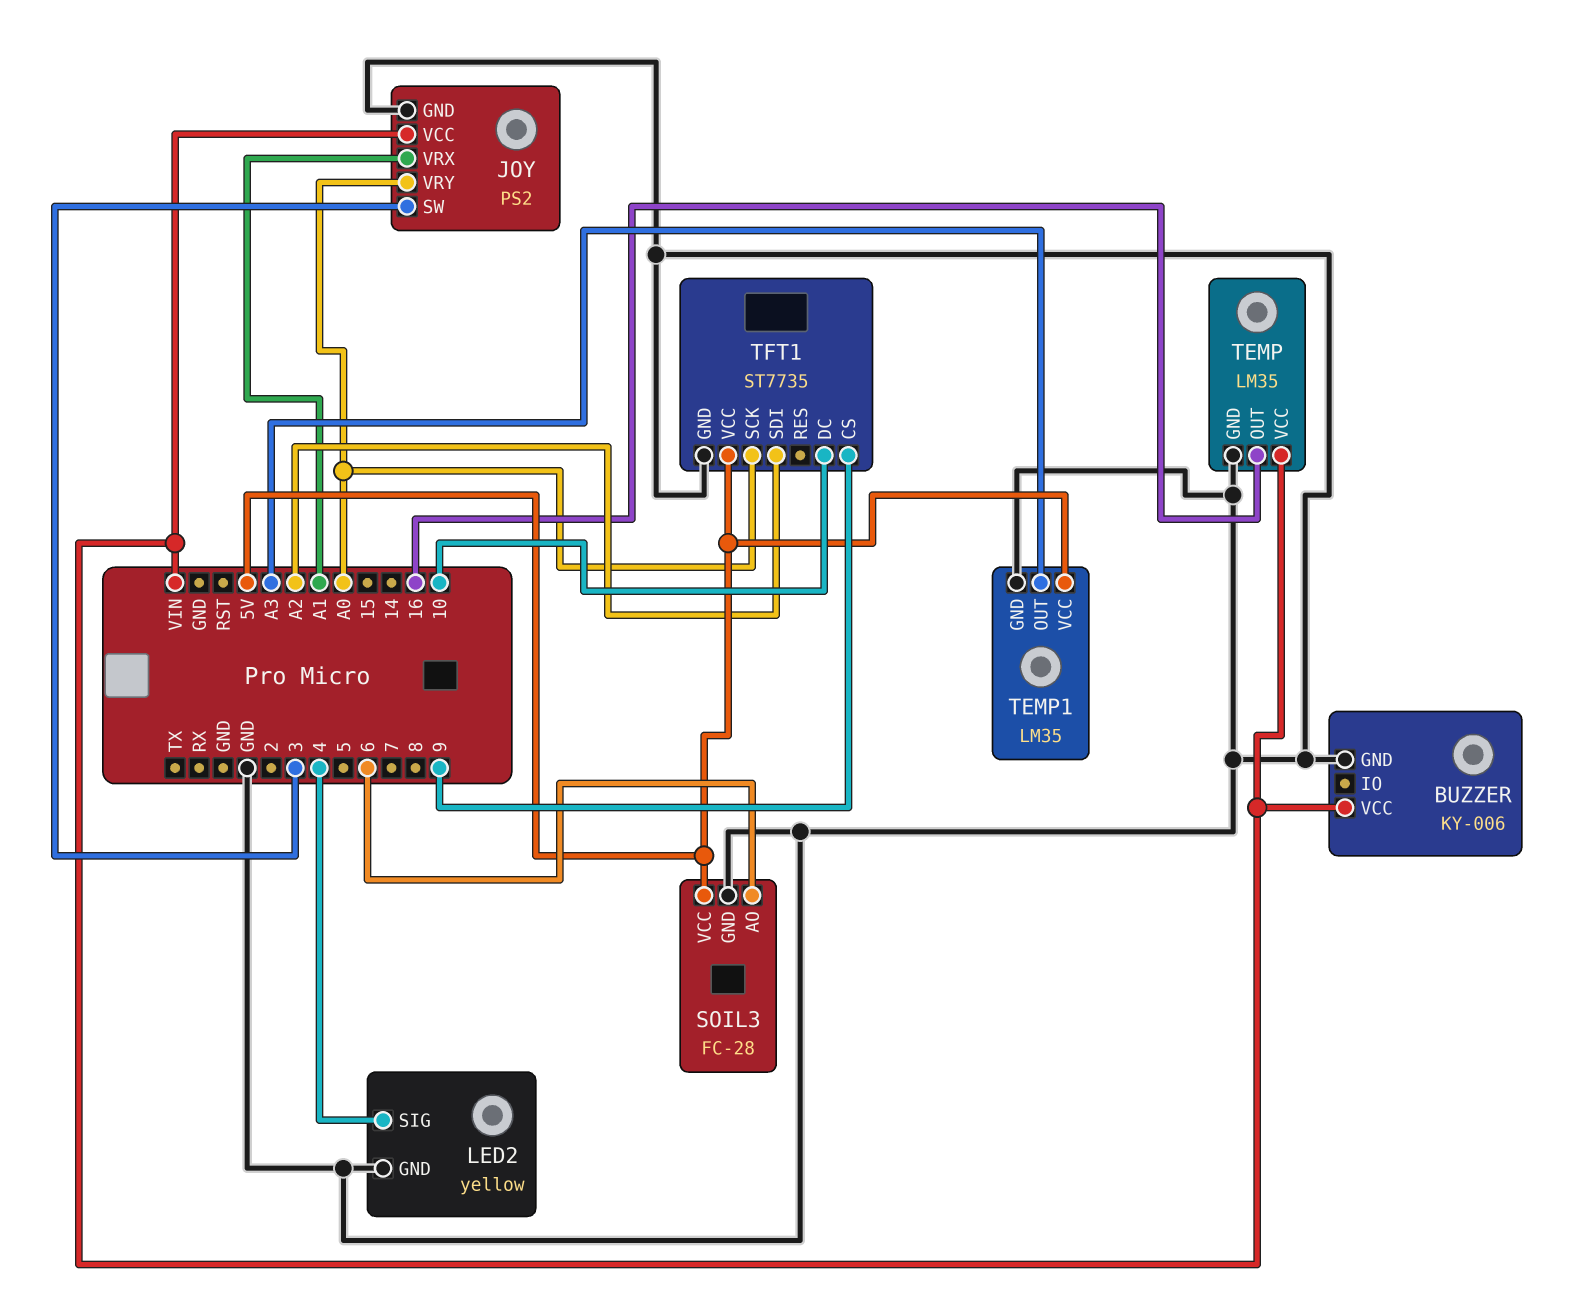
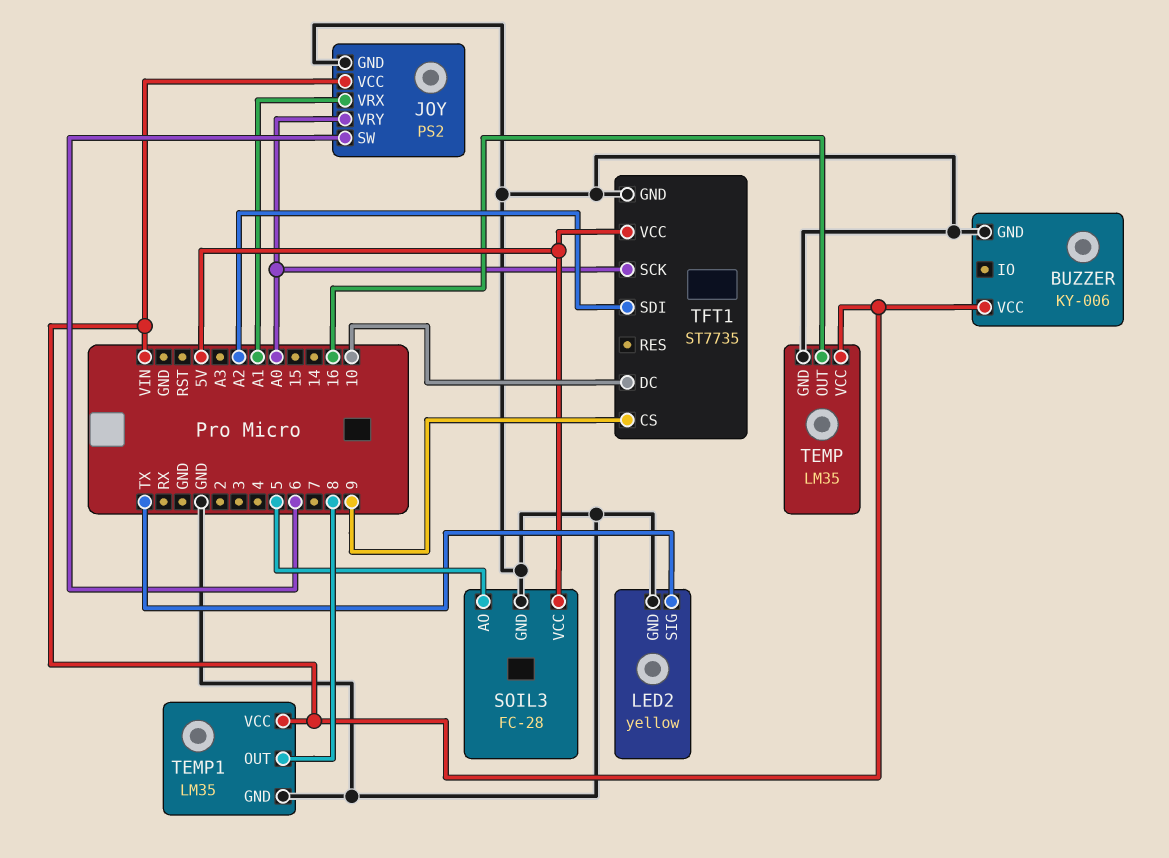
JOY pin SW: 3 -> 6
LED2 pin SIG: 4 -> TX
SOIL3 pin AO: 6 -> 5
TEMP1 pin OUT: A3 -> 8
TEMP1 pin VCC: 5V -> VIN

